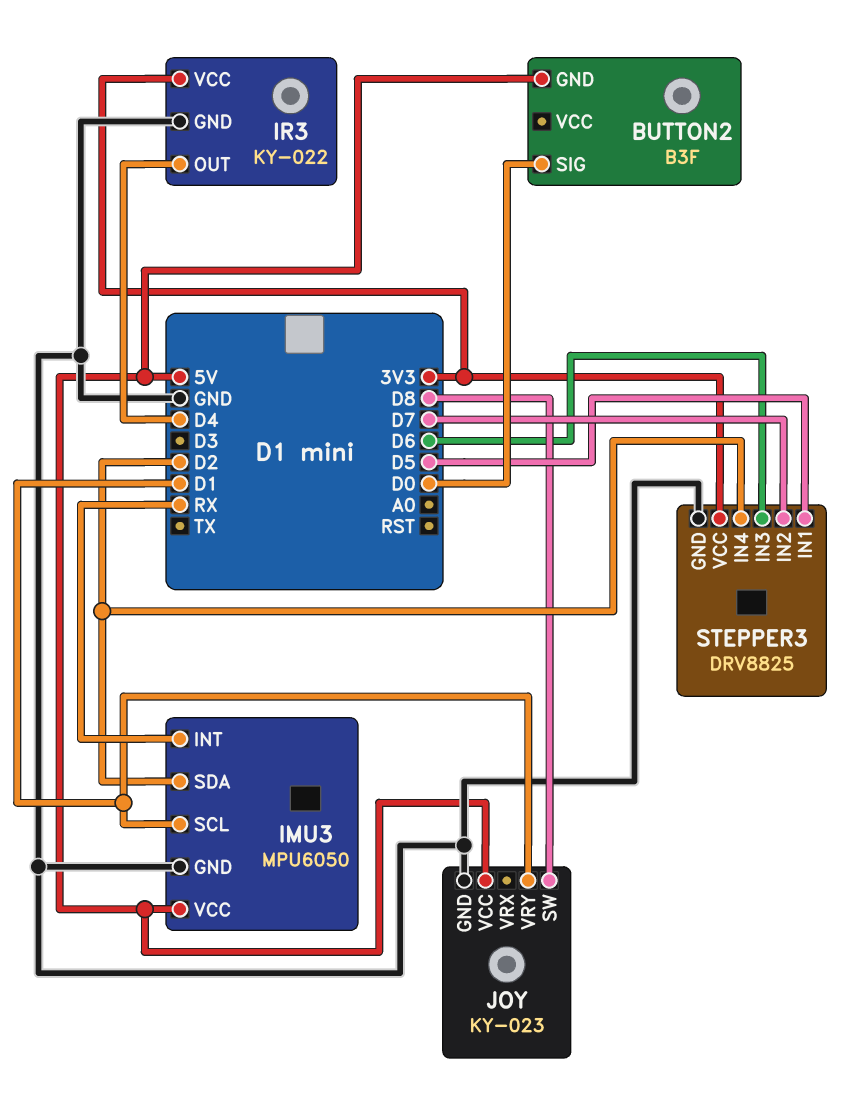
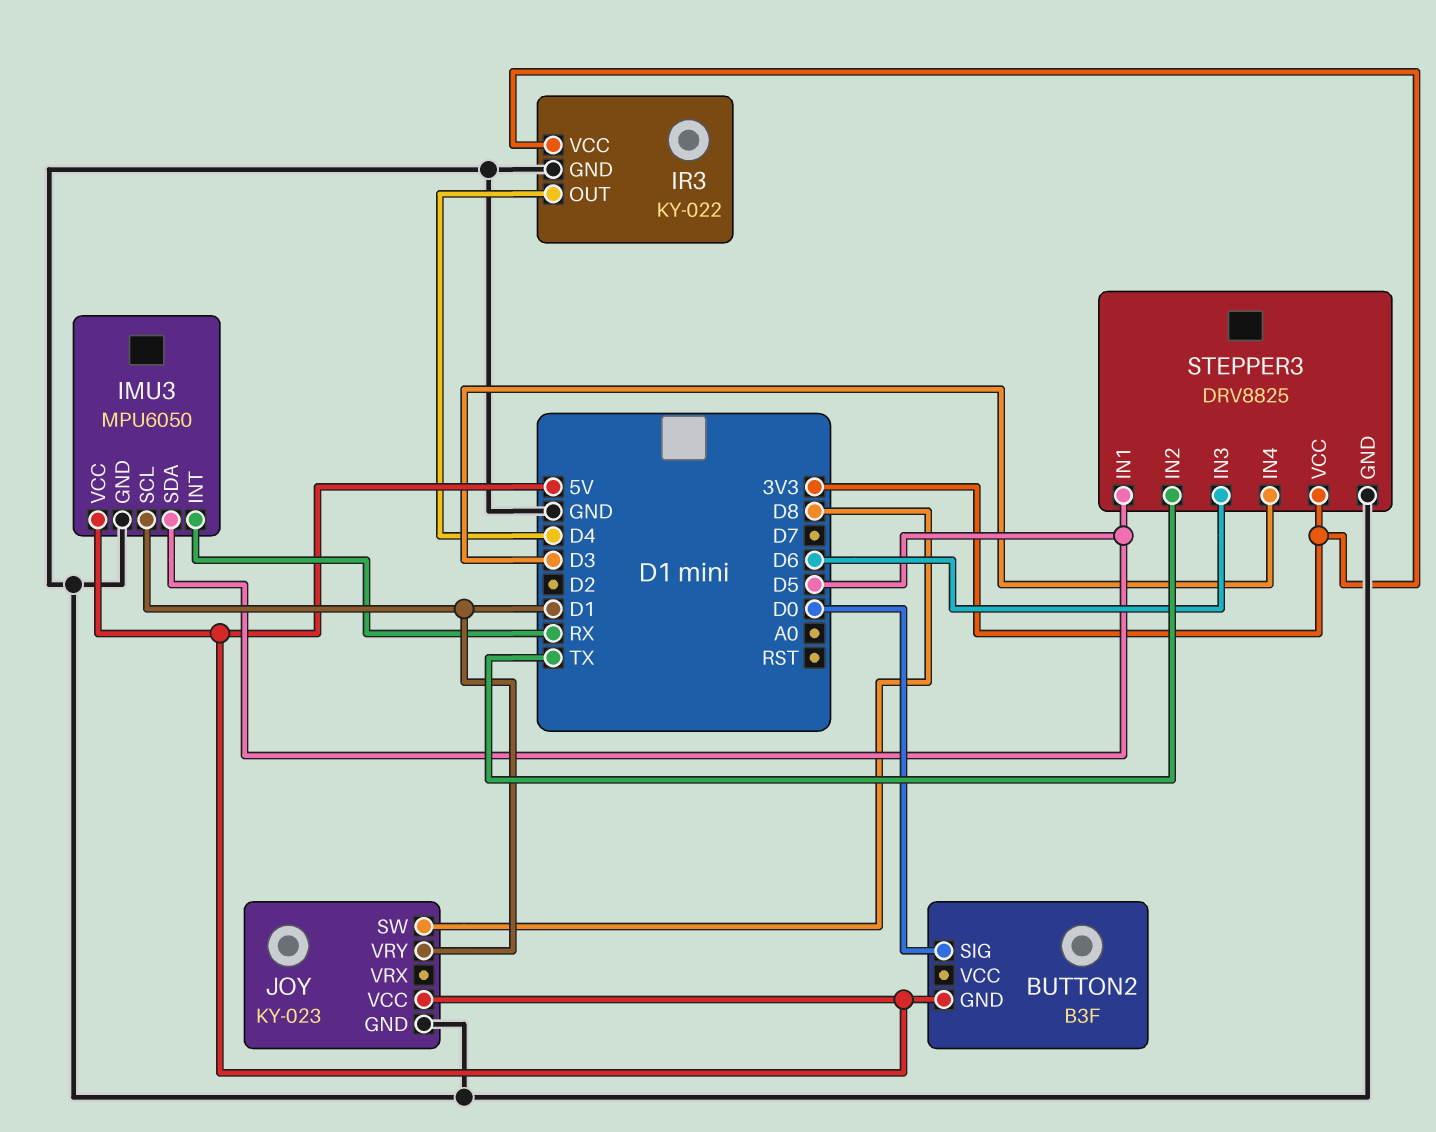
IMU3 pin SDA: D2 -> D5
STEPPER3 pin IN2: D7 -> TX
STEPPER3 pin IN4: D2 -> D3

